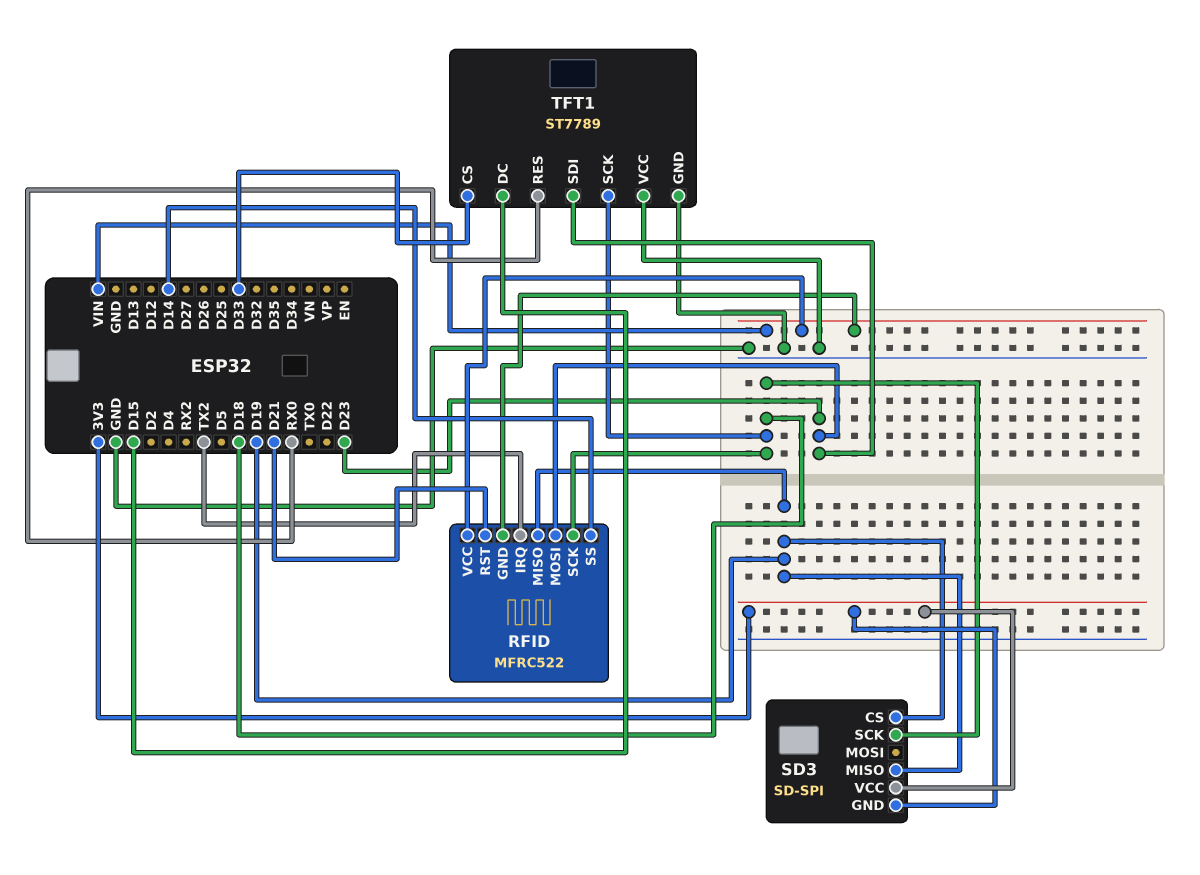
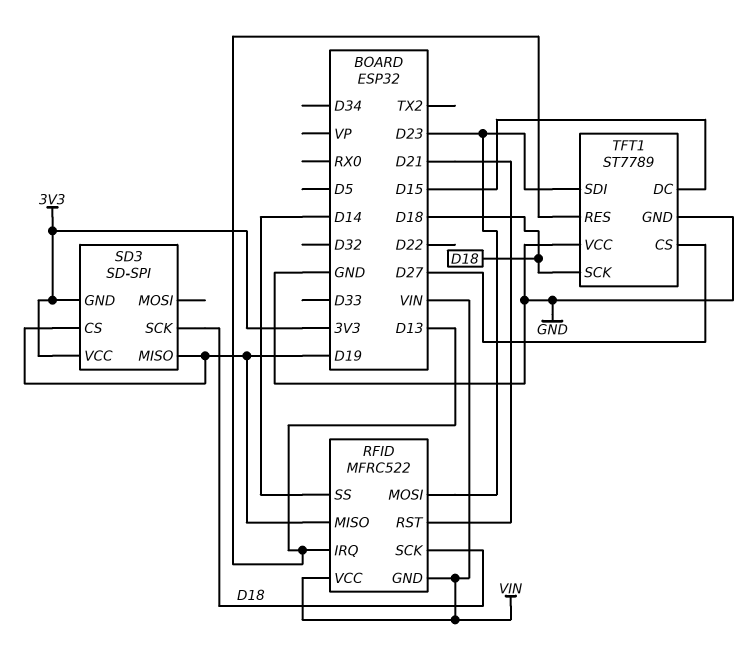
RFID pin IRQ: TX2 -> D13
TFT1 pin CS: D33 -> D27
TFT1 pin RES: RX0 -> D13

